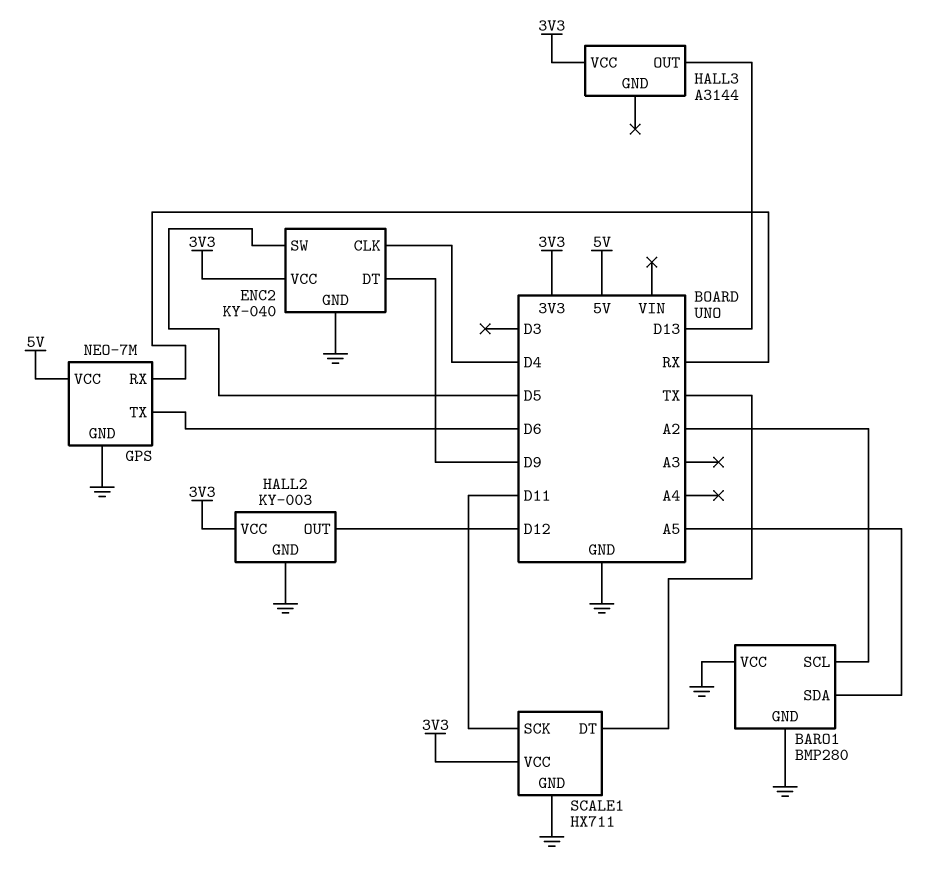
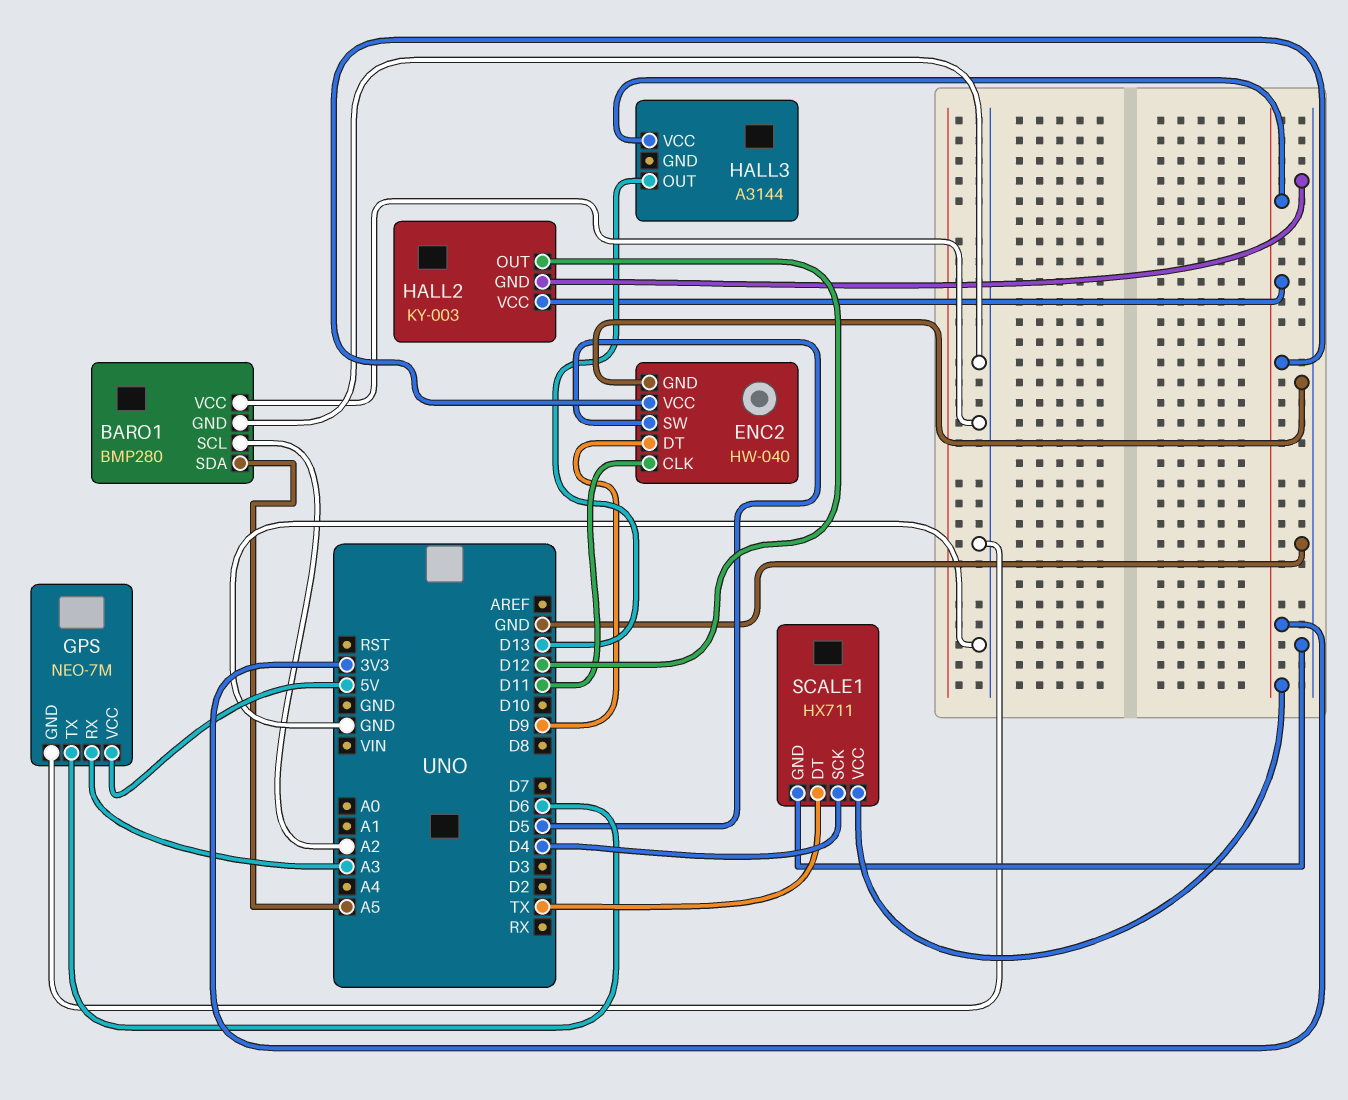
ENC2: KY-040 -> HW-040
ENC2 pin CLK: D4 -> D11
GPS pin RX: RX -> A3
SCALE1 pin SCK: D11 -> D4

